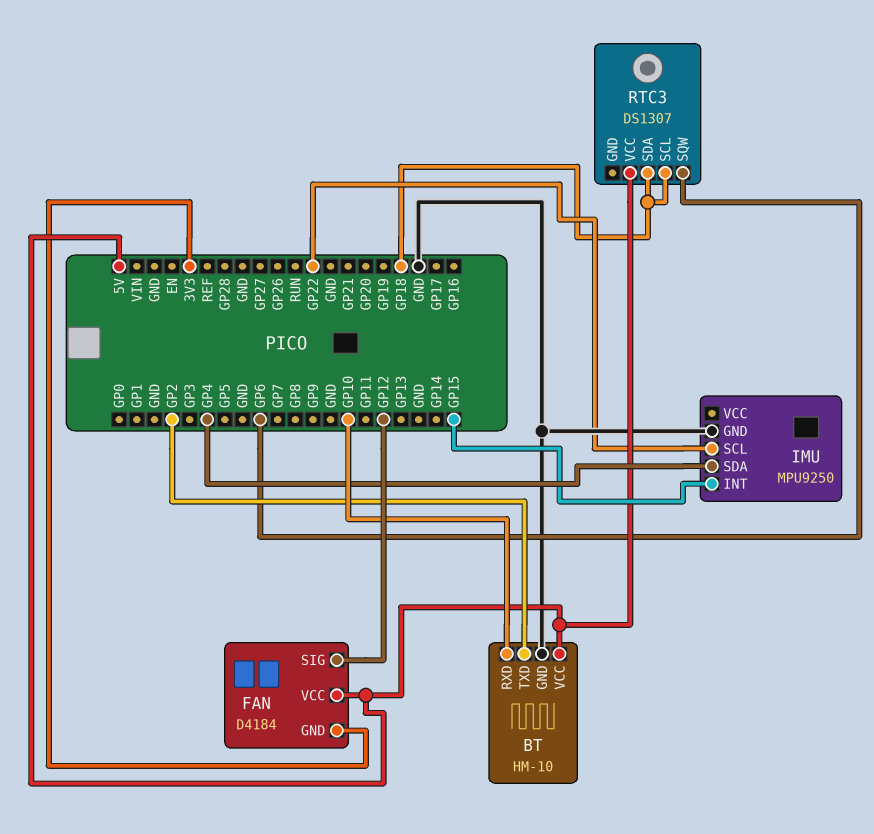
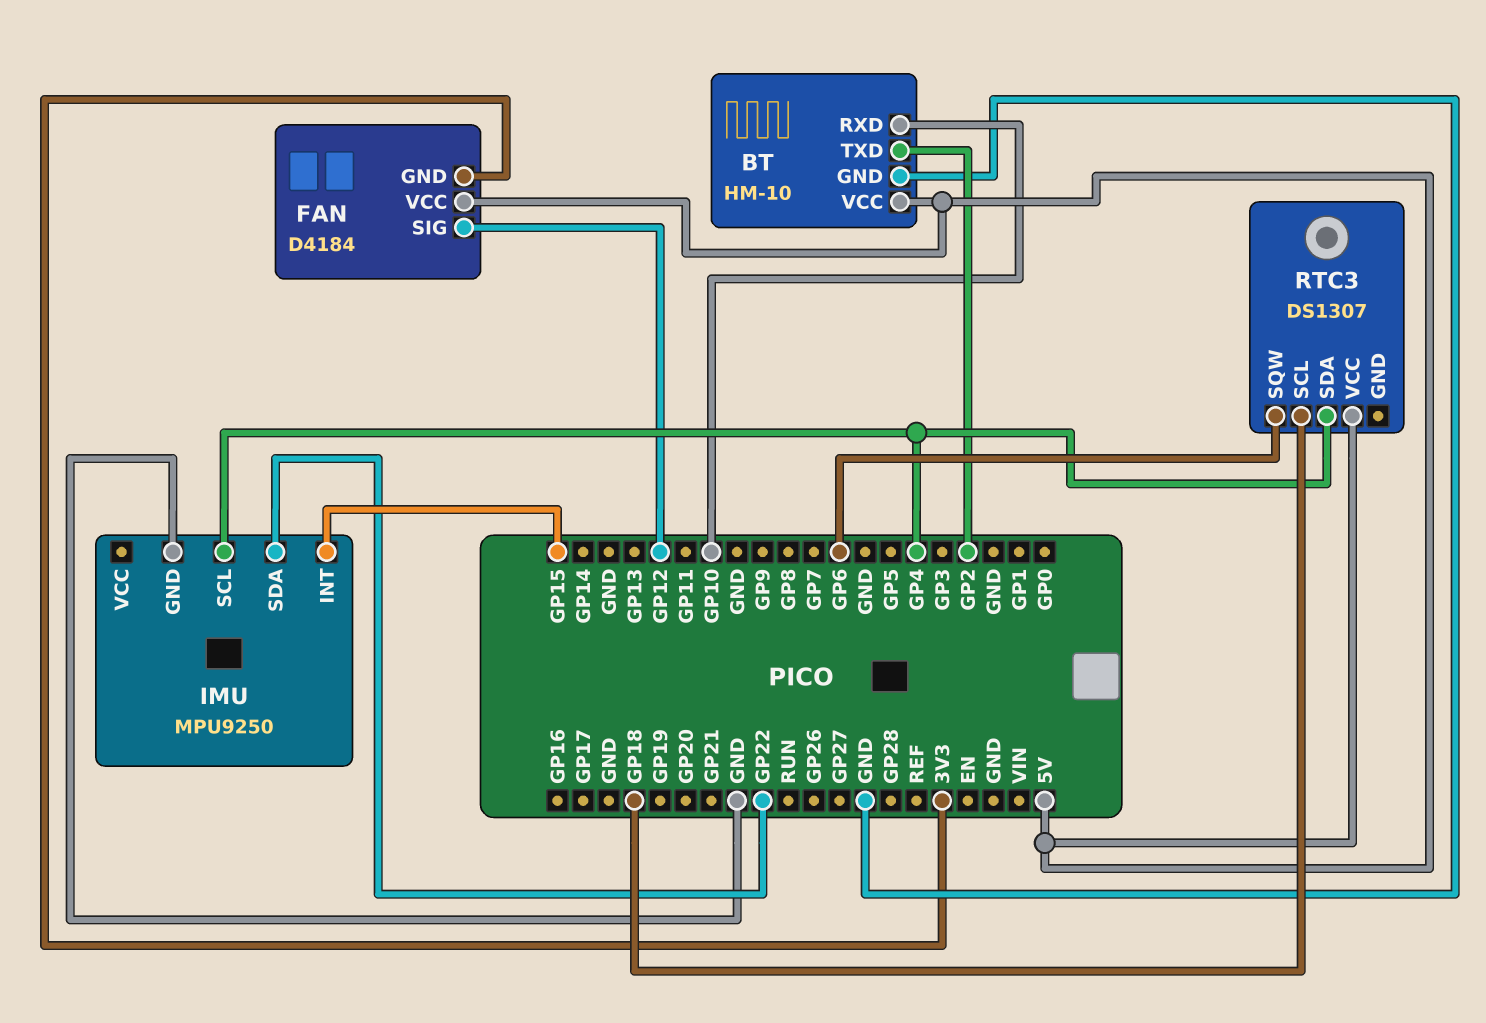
IMU pin SCL: GP22 -> GP4
IMU pin SDA: GP4 -> GP22
RTC3 pin SDA: GP18 -> GP4

